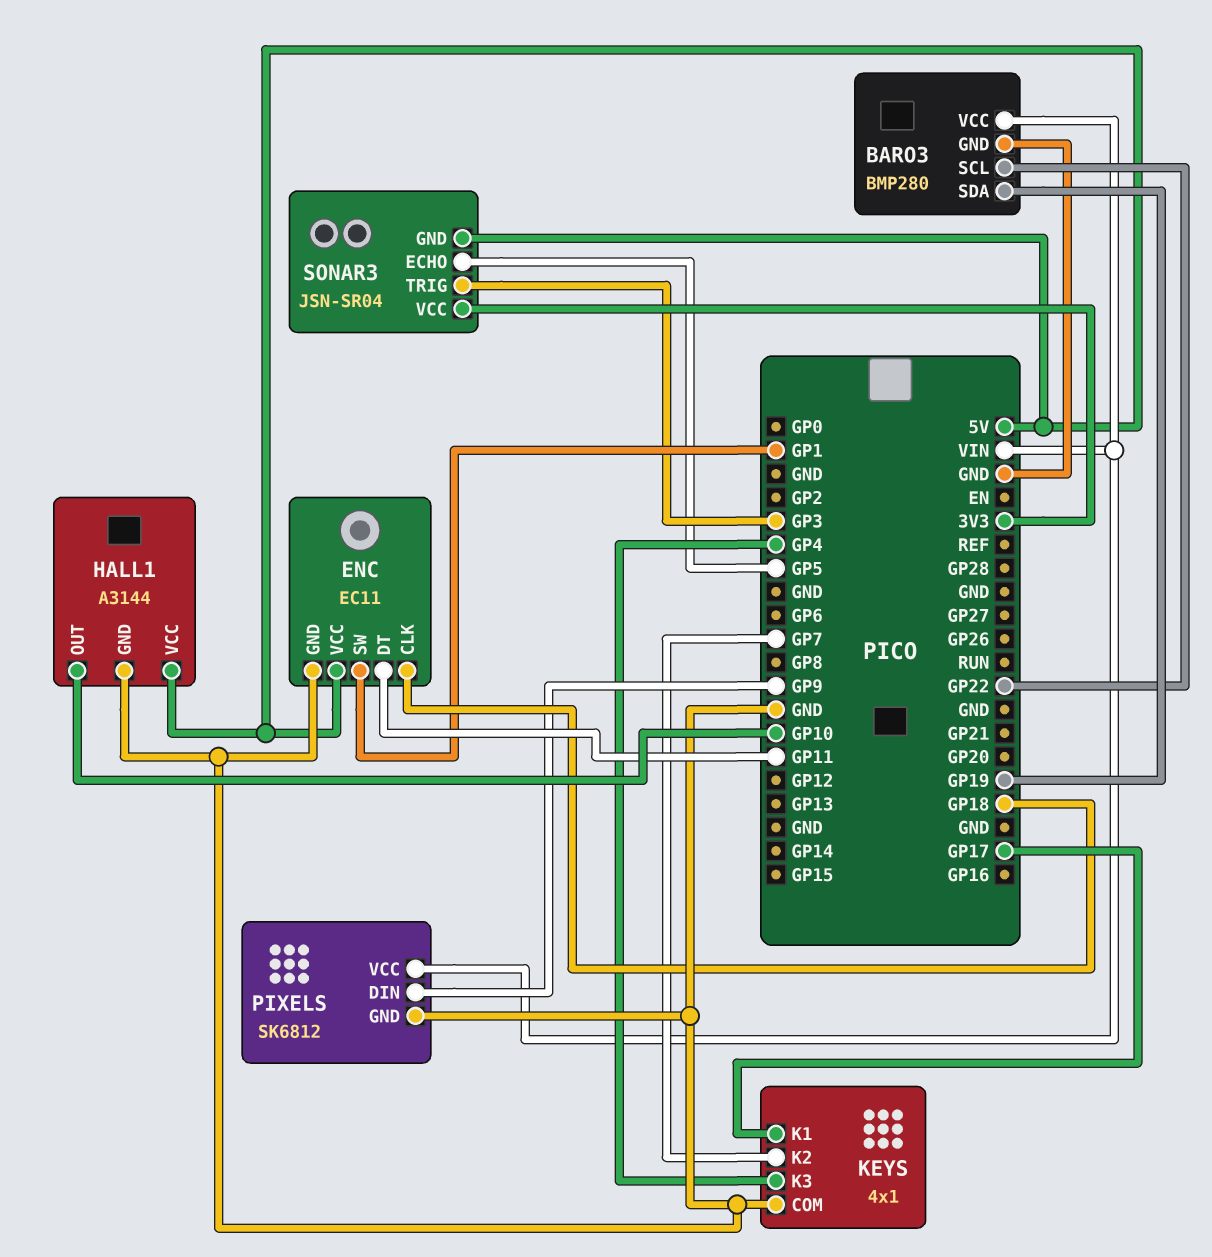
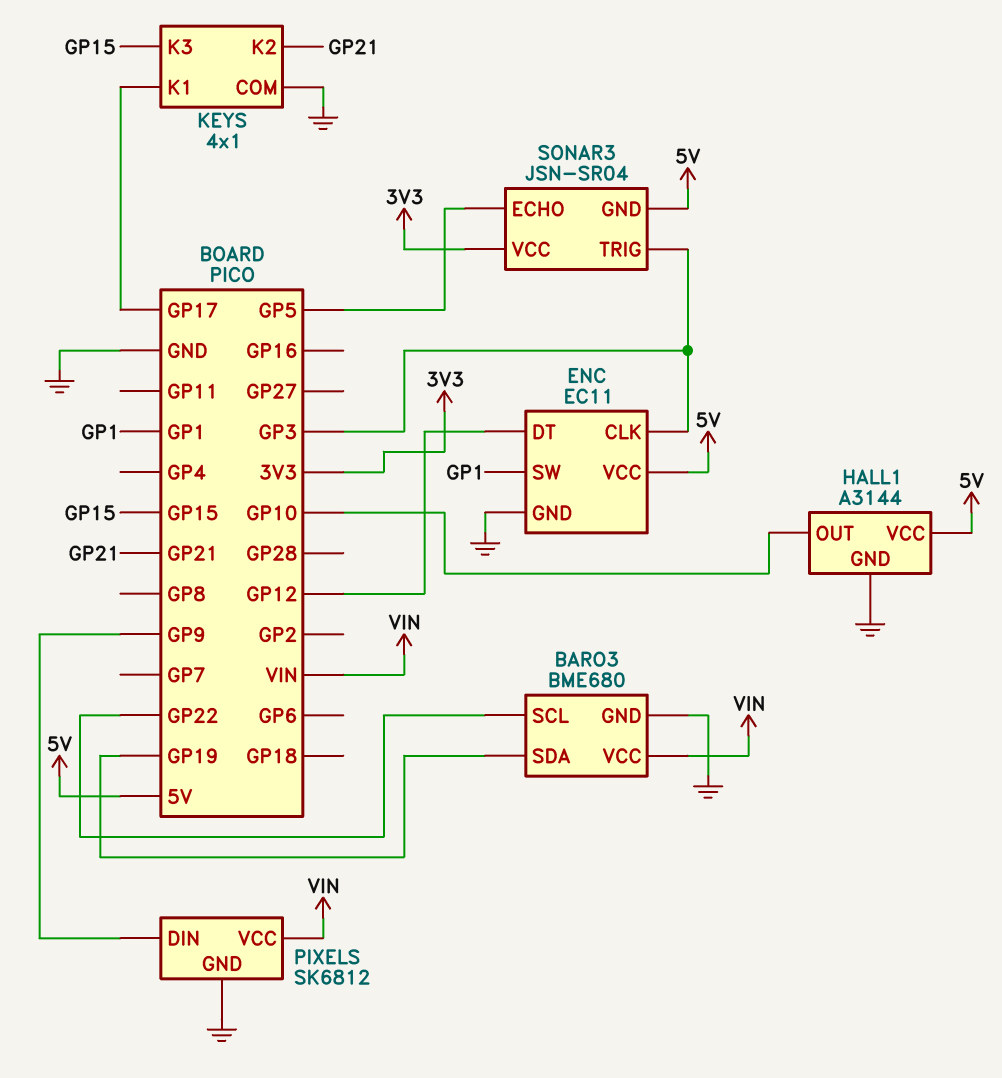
BARO3: BMP280 -> BME680
ENC pin CLK: GP18 -> GP3
ENC pin DT: GP11 -> GP12
KEYS pin K2: GP7 -> GP21
KEYS pin K3: GP4 -> GP15

